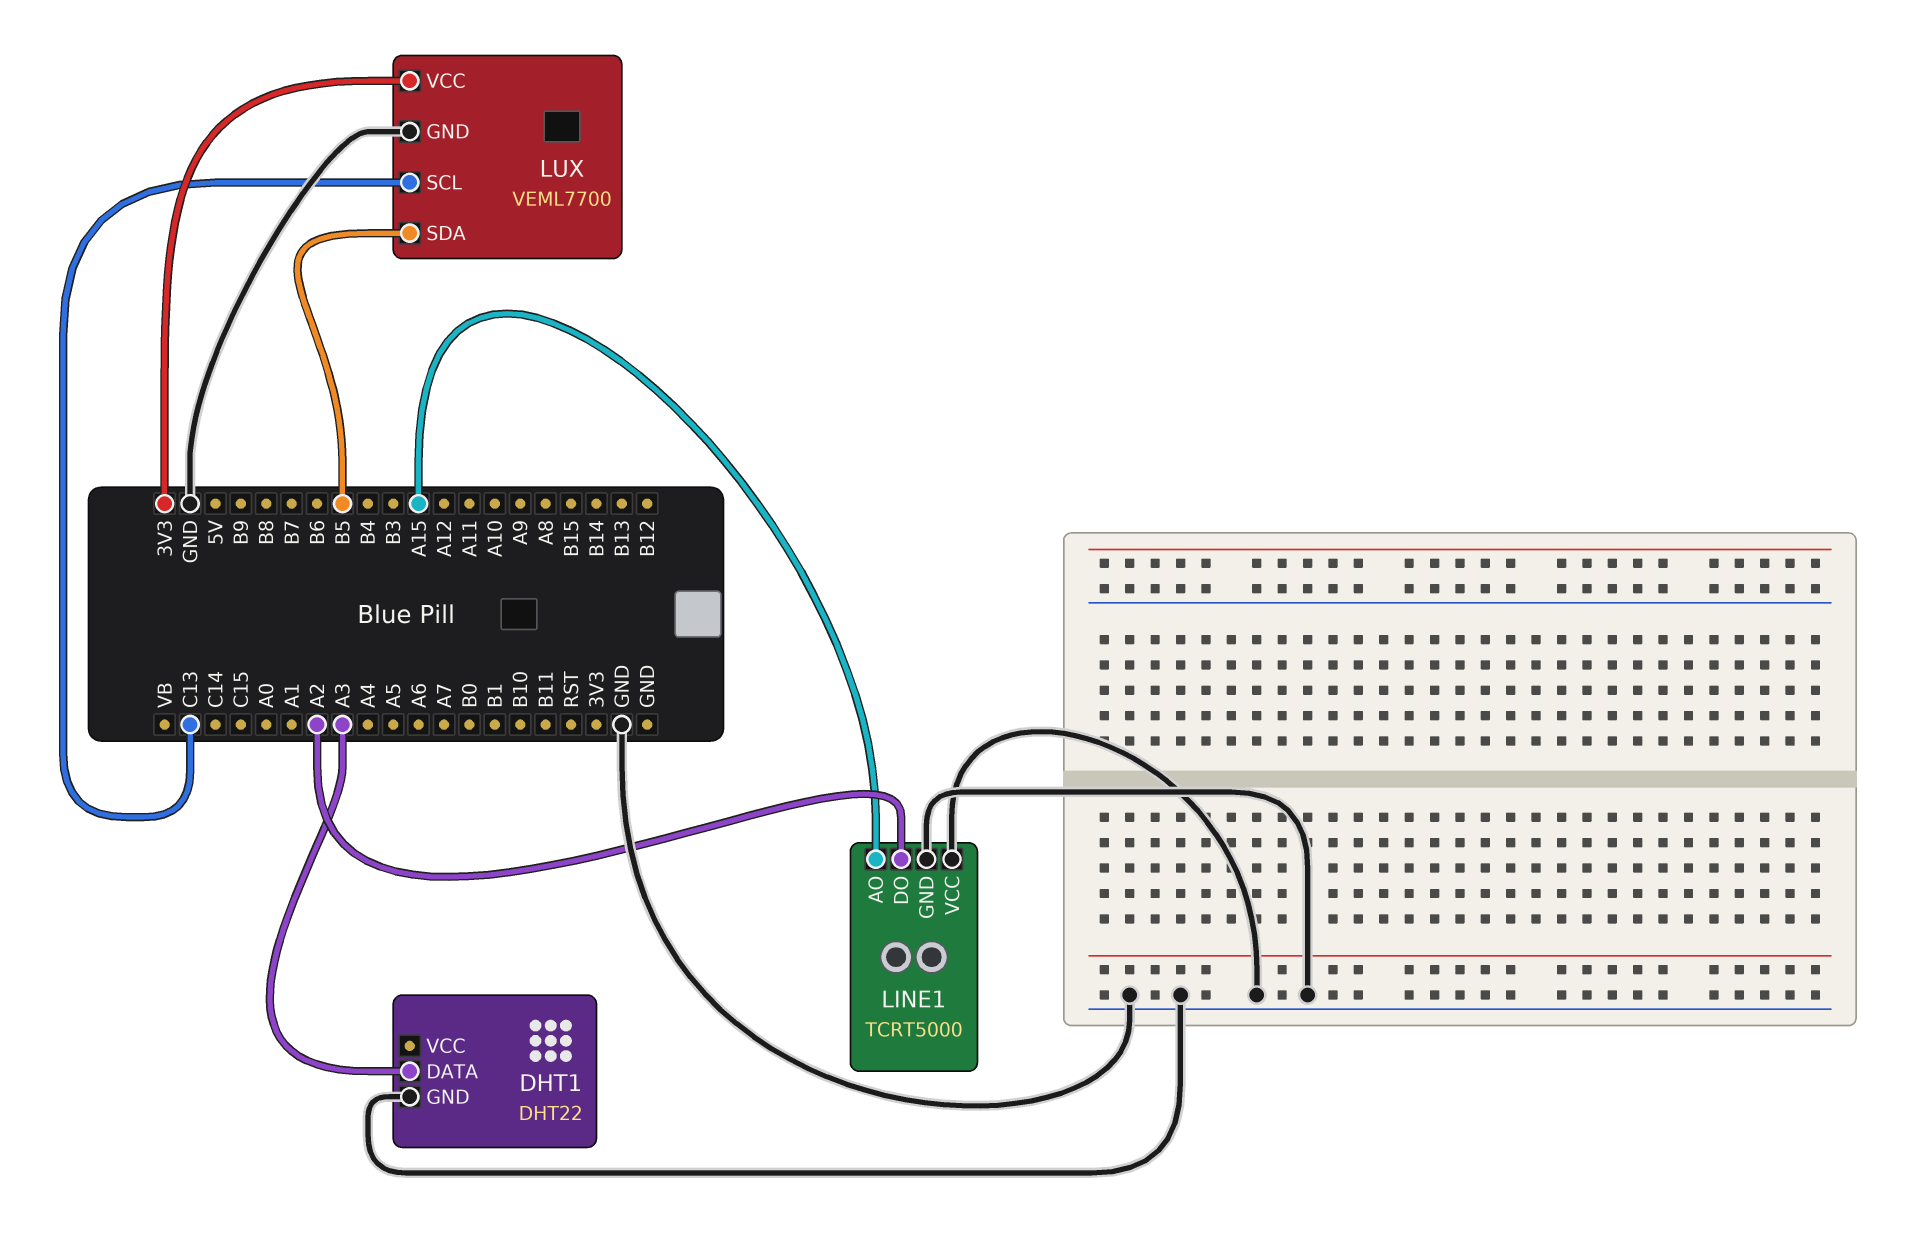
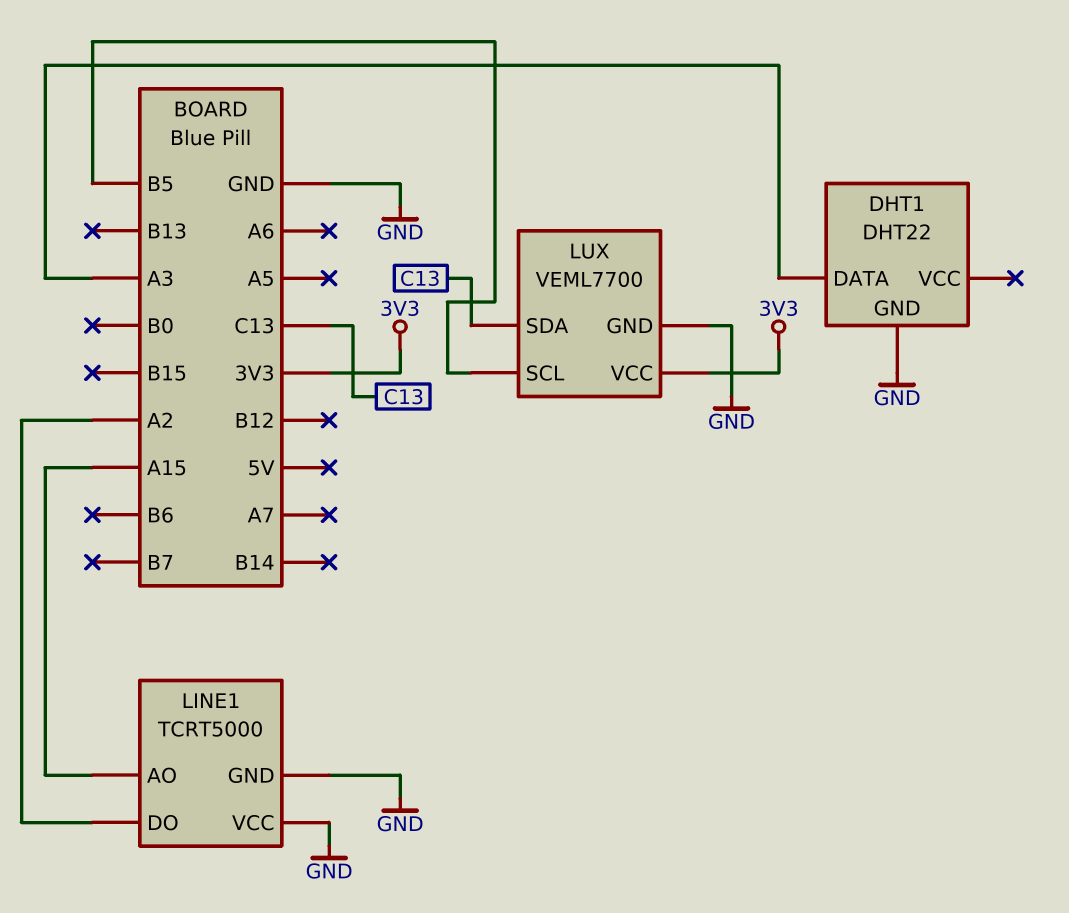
LUX pin SCL: C13 -> B5
LUX pin SDA: B5 -> C13

